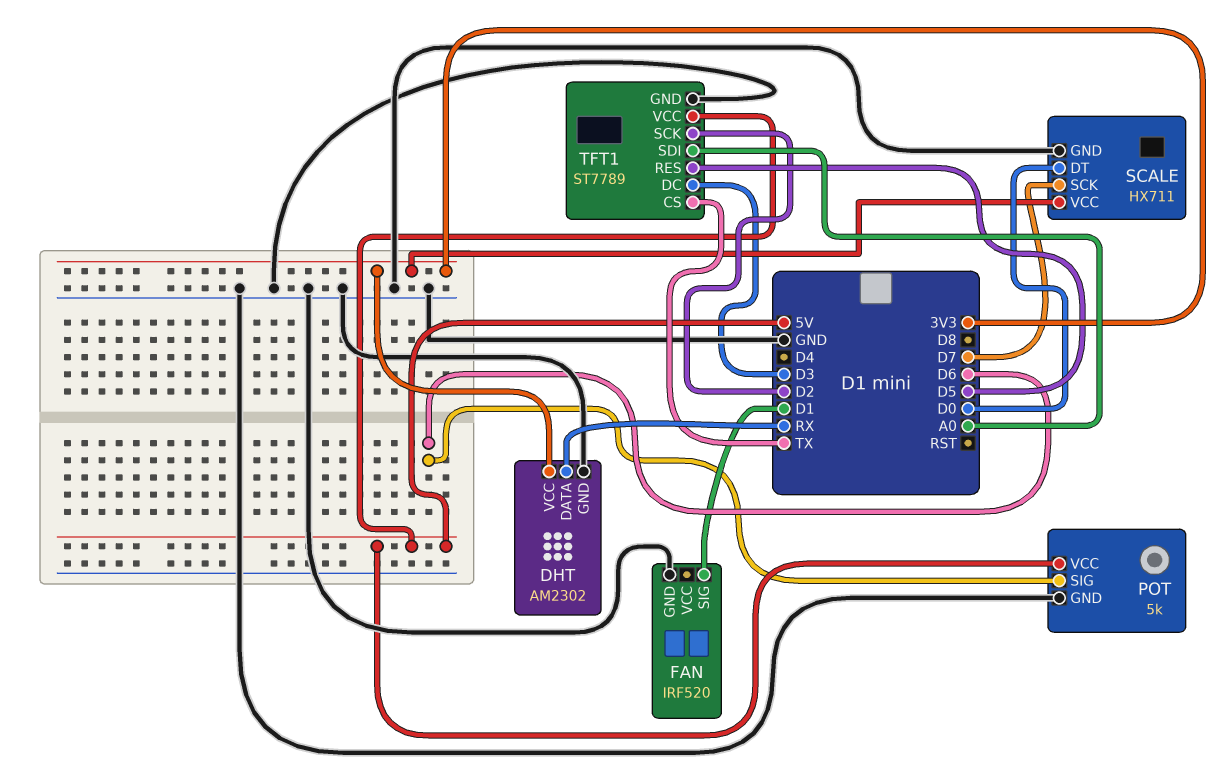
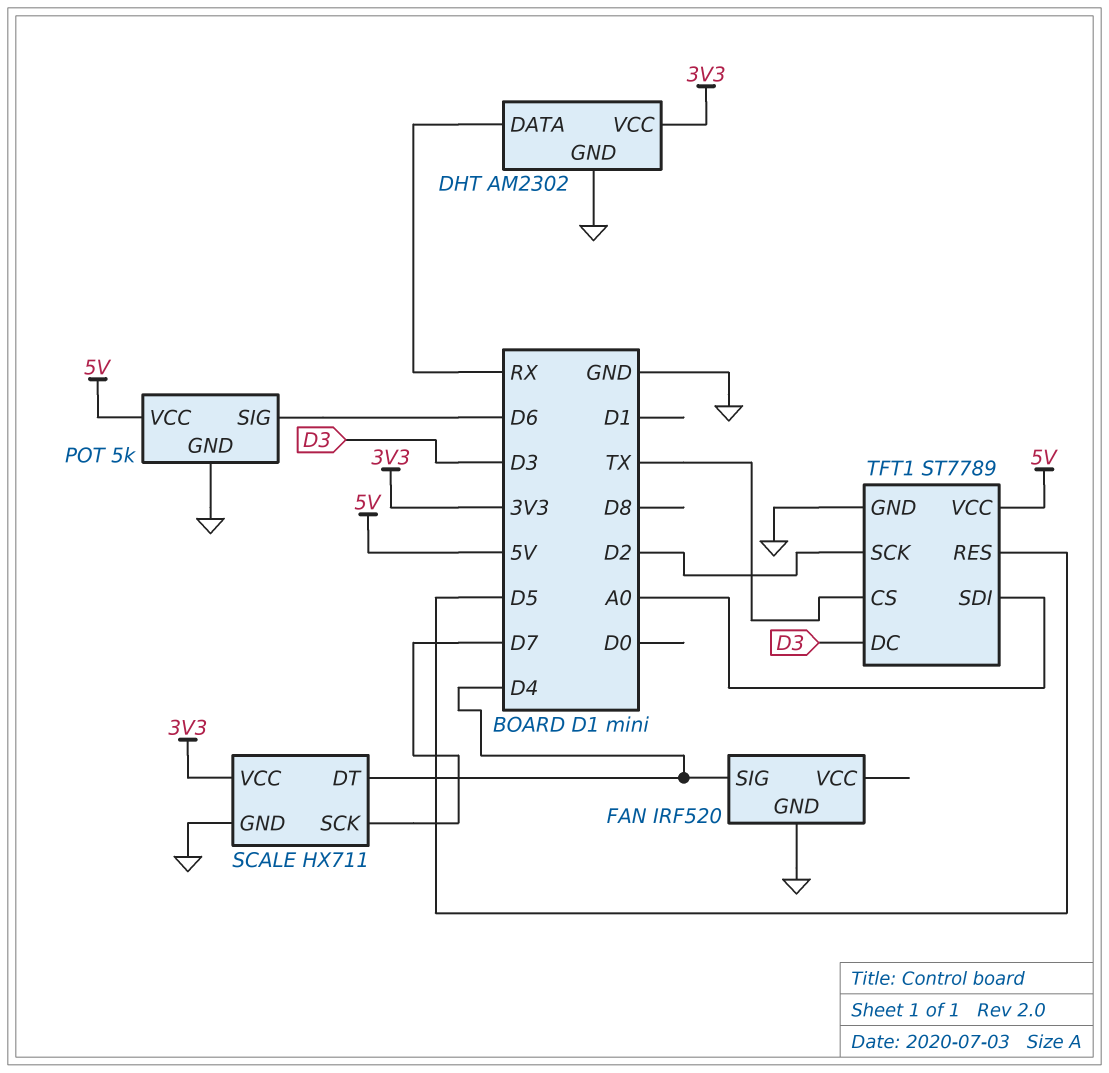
FAN pin SIG: D1 -> D4
SCALE pin DT: D0 -> D4

